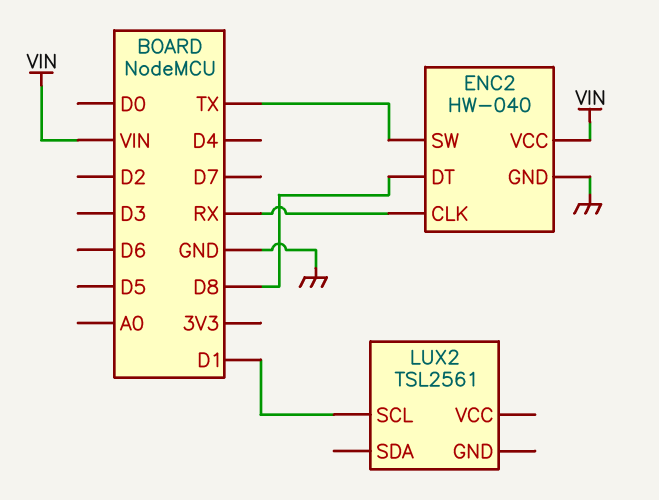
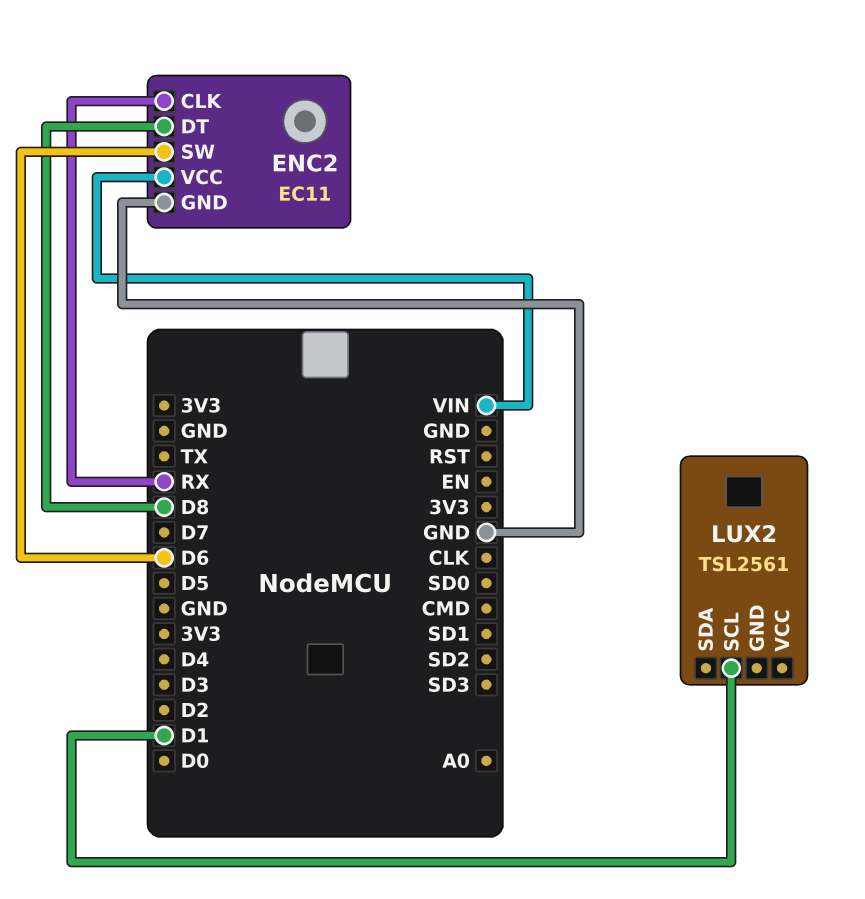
ENC2: HW-040 -> EC11
ENC2 pin SW: TX -> D6

